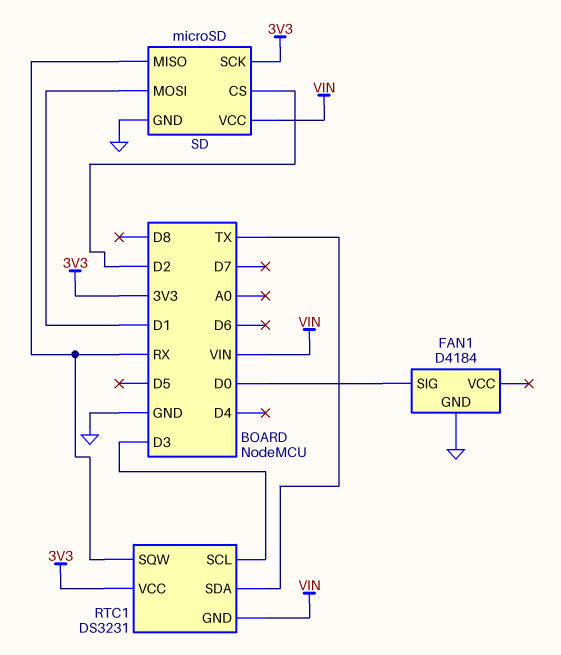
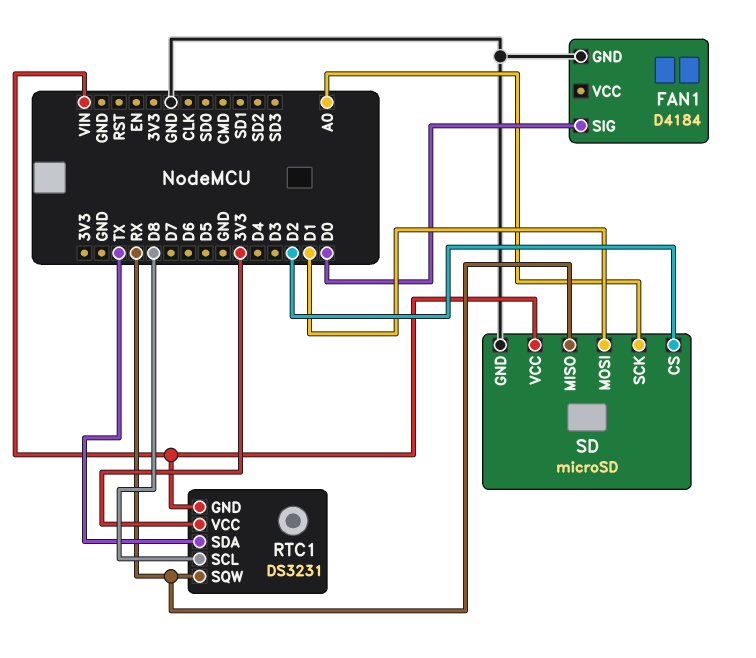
RTC1 pin SCL: D3 -> D8
SD pin SCK: 3V3 -> A0

